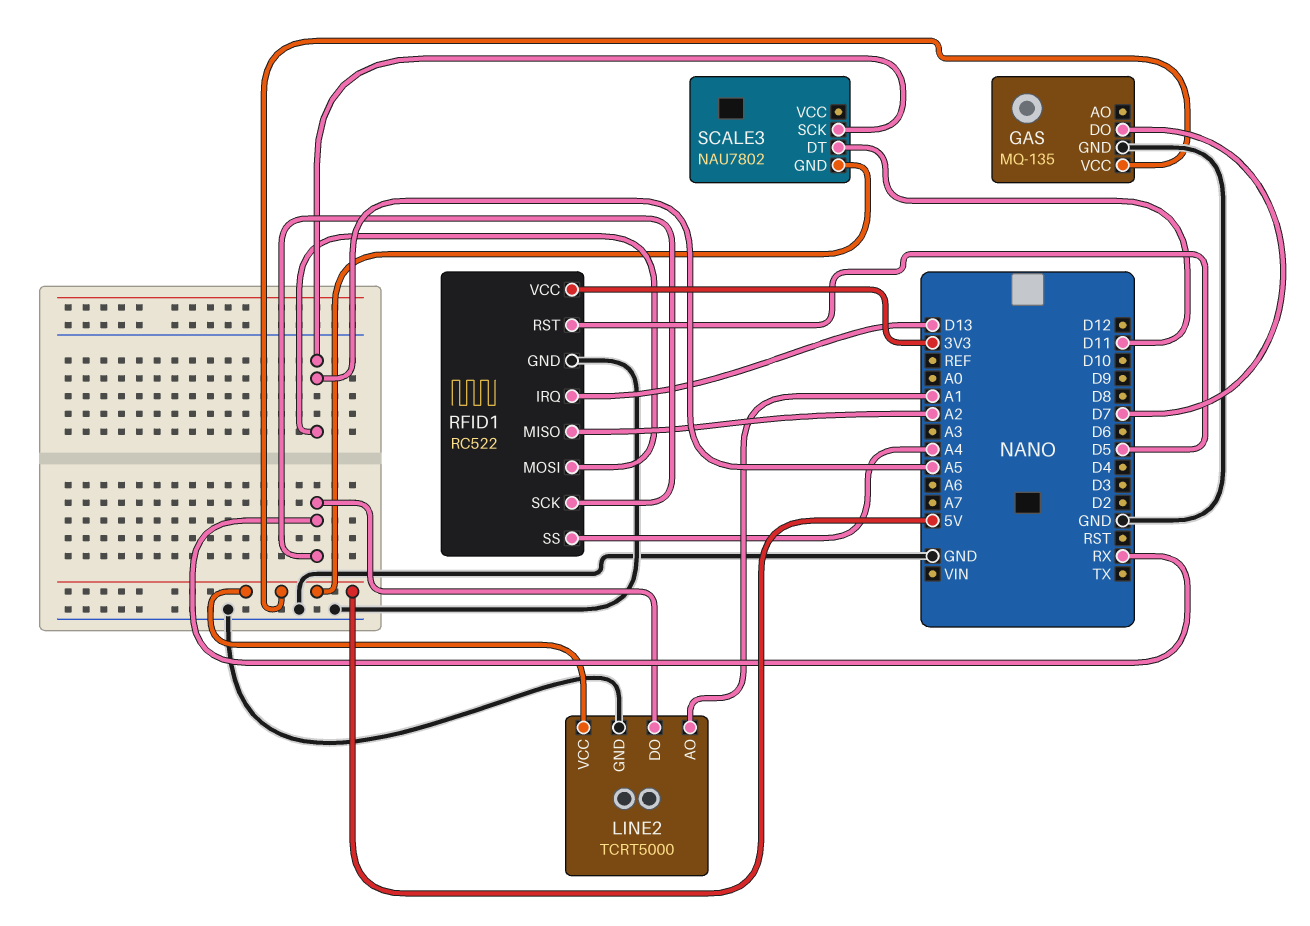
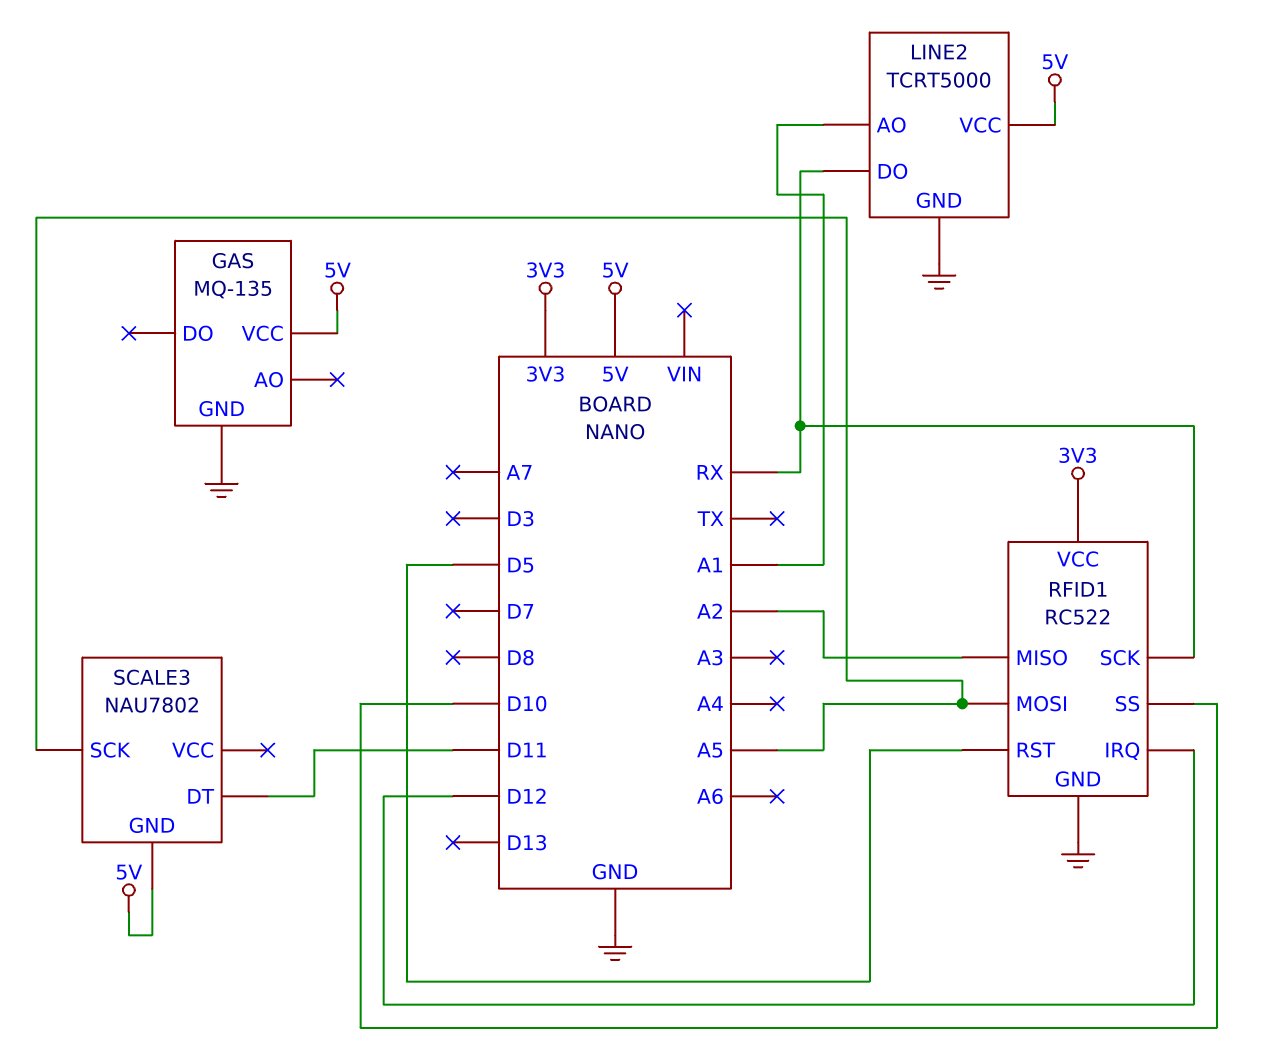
GAS pin DO: D7 -> none
RFID1 pin IRQ: D13 -> D12
RFID1 pin SS: A4 -> D10

